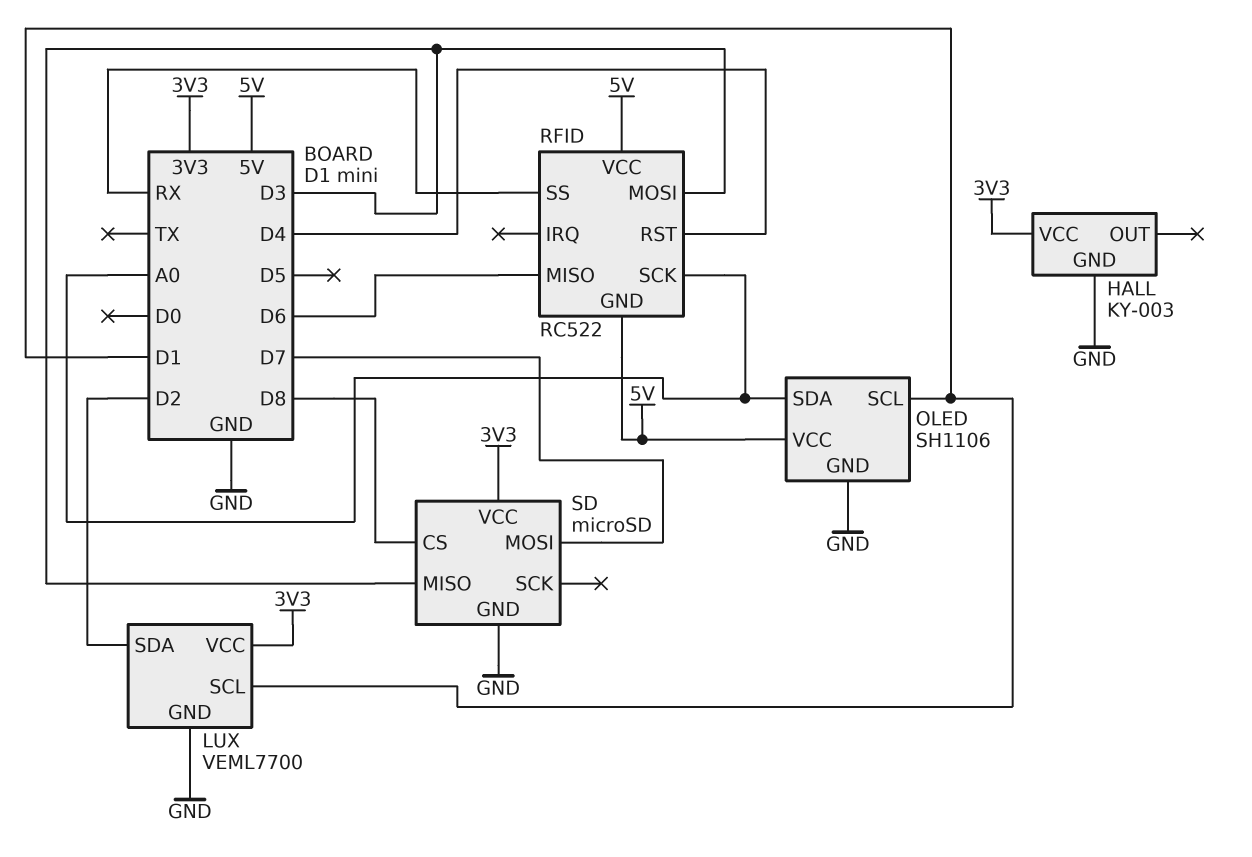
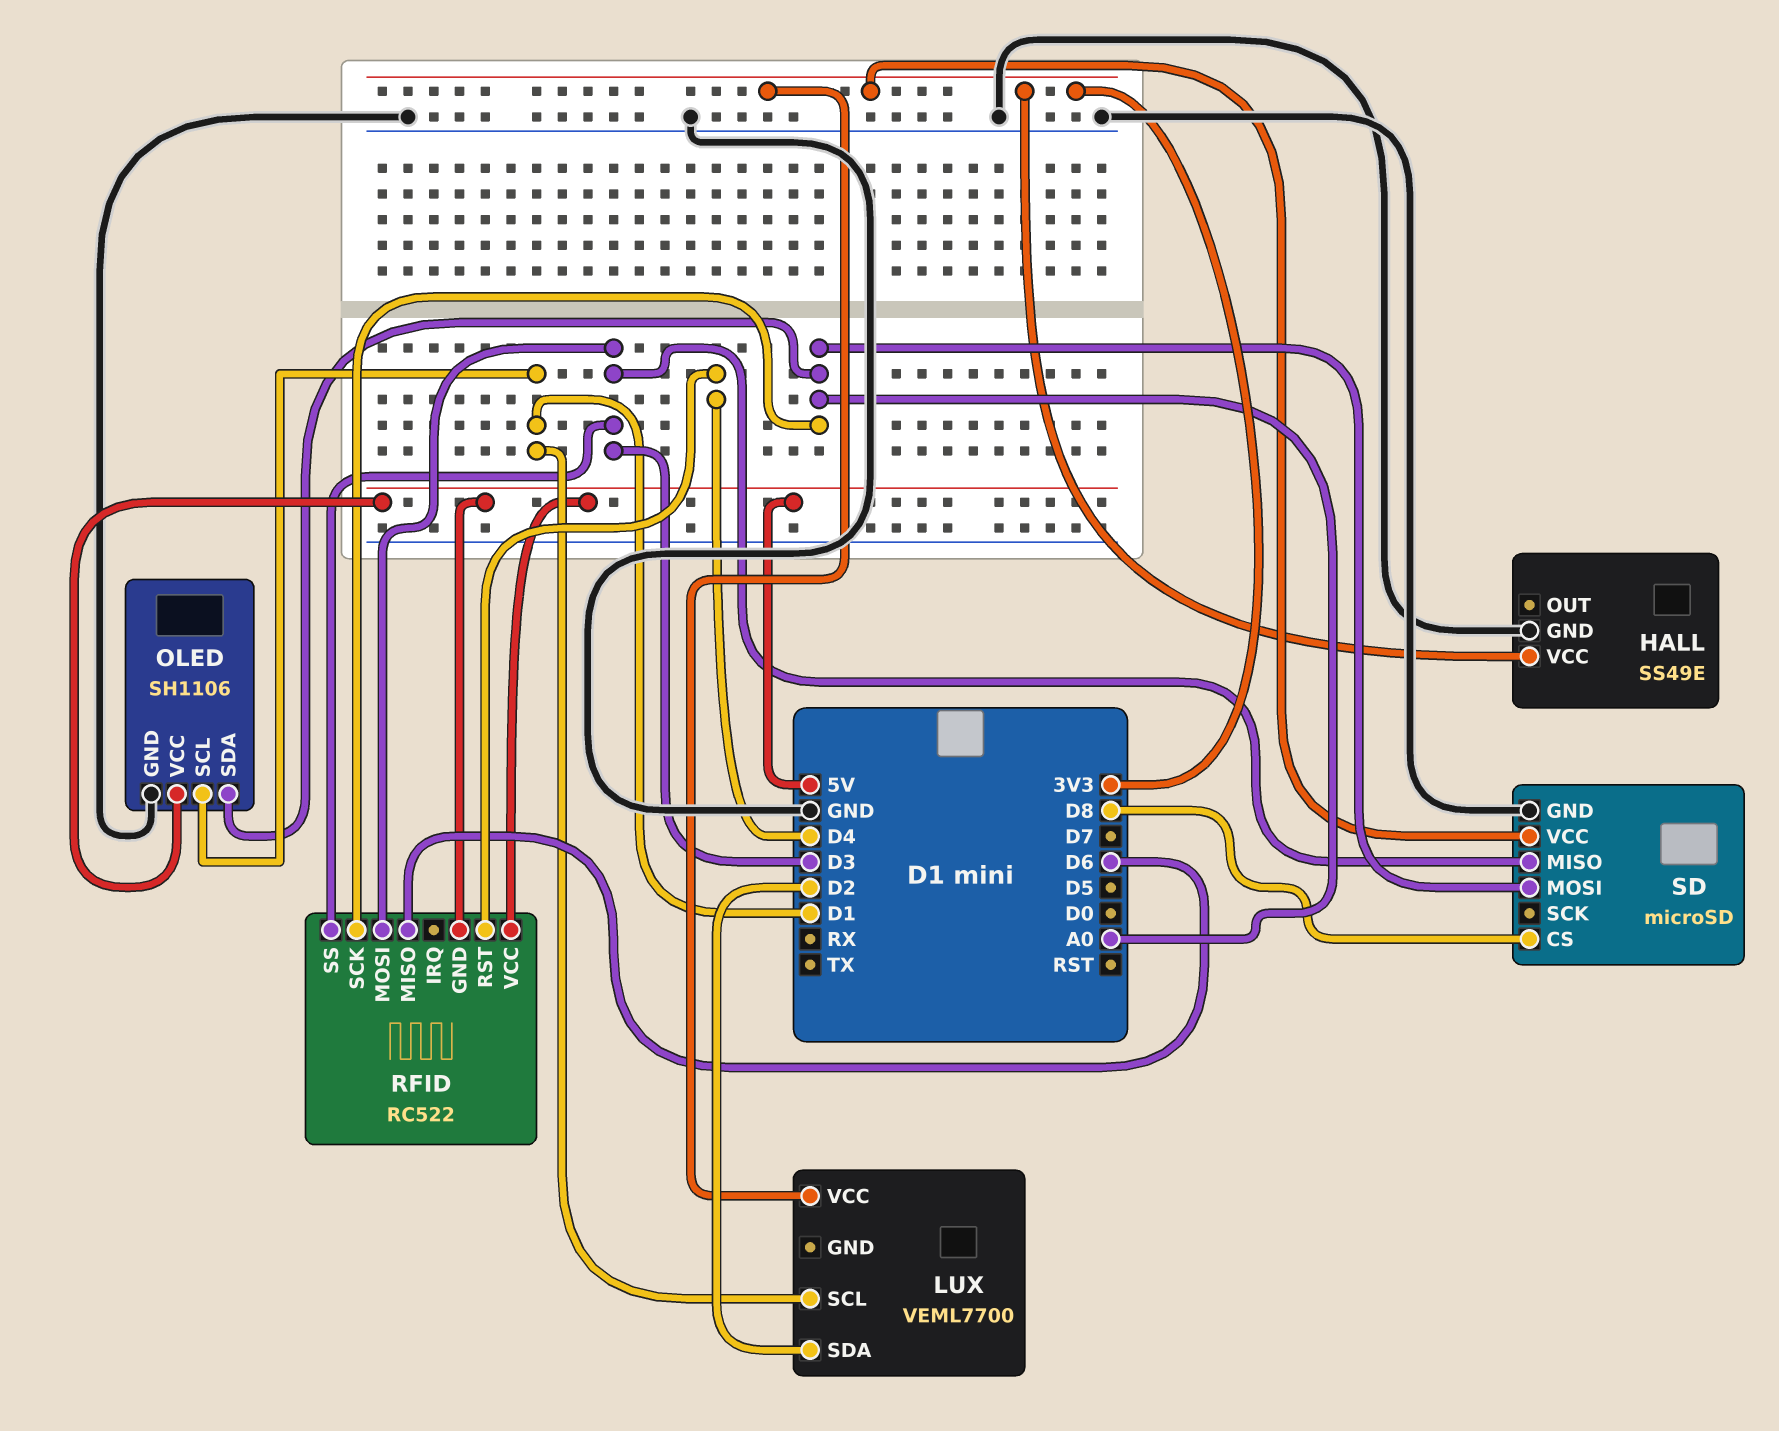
HALL: KY-003 -> SS49E
LUX pin GND: GND -> none
RFID pin SS: RX -> D3
SD pin MOSI: D7 -> A0

